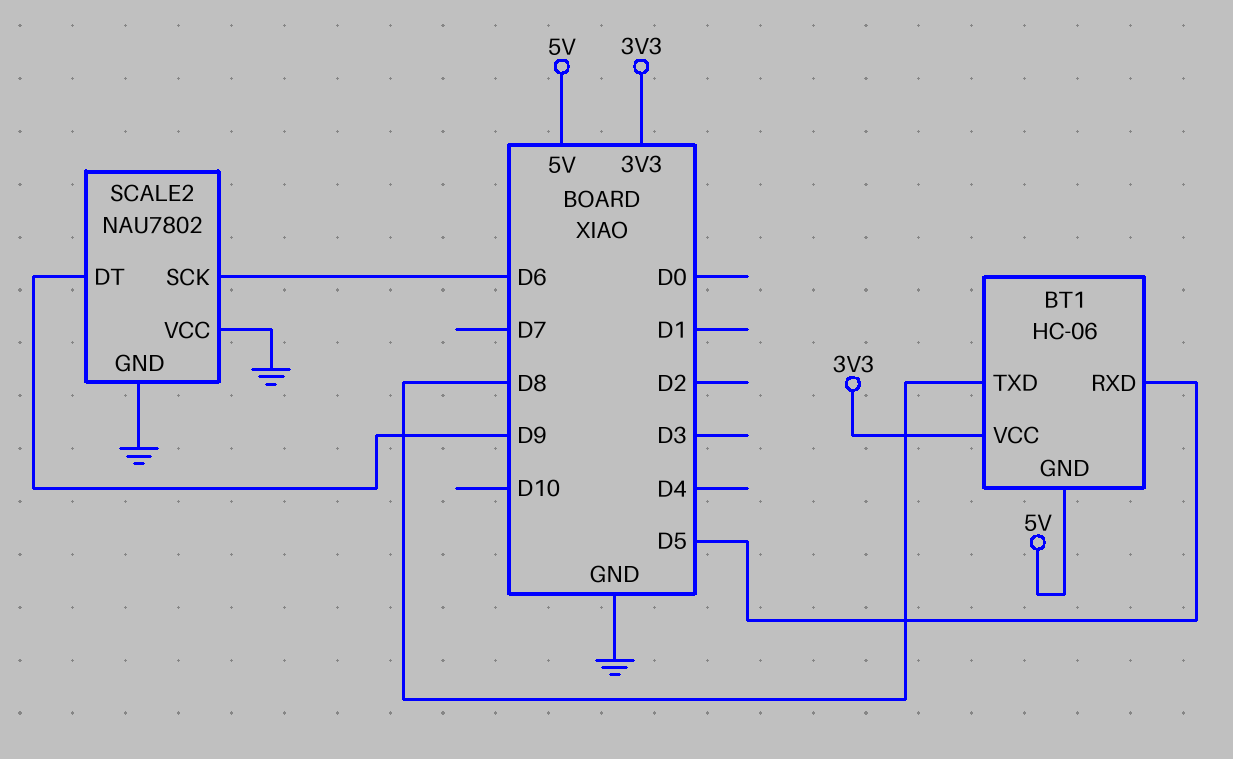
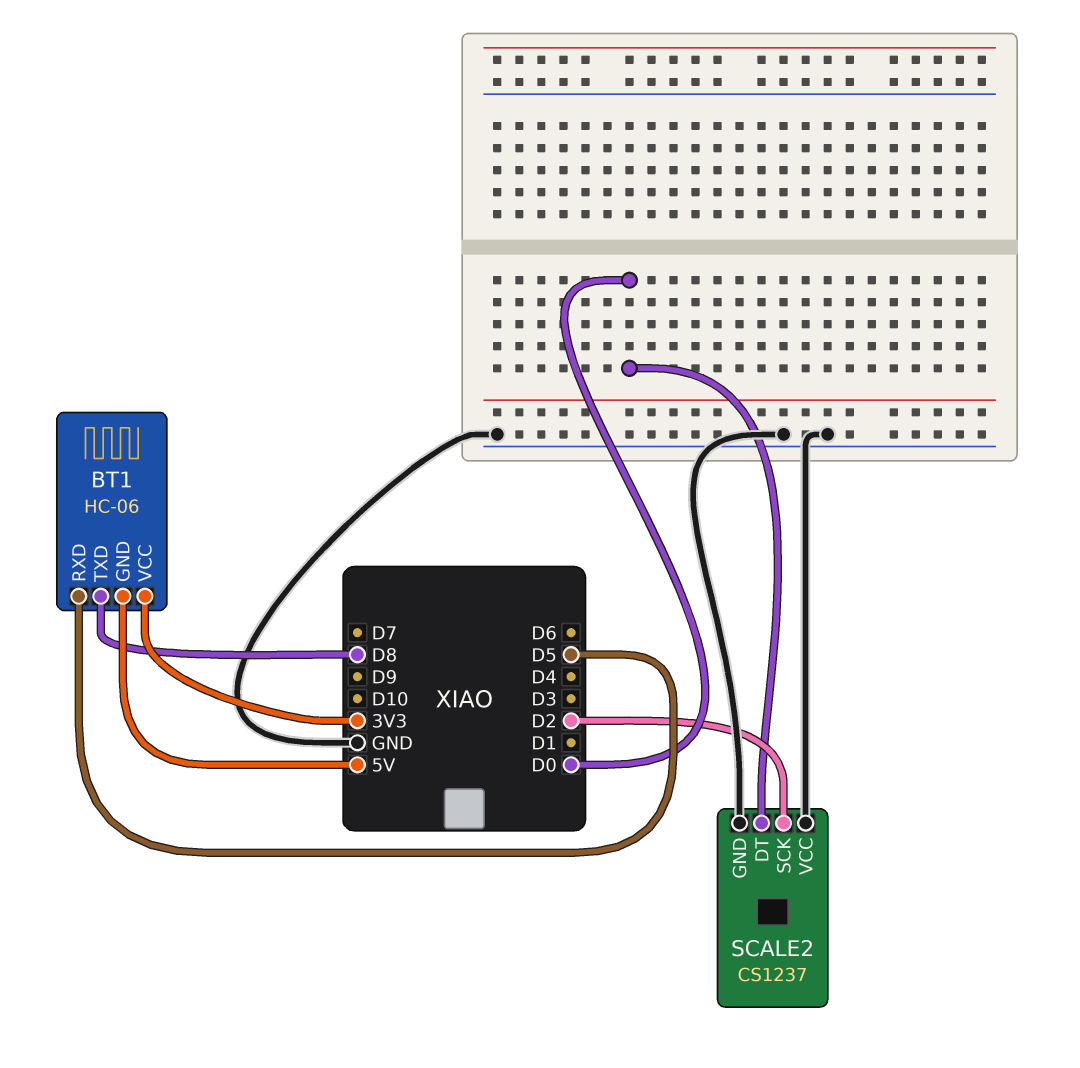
SCALE2: NAU7802 -> CS1237
SCALE2 pin DT: D9 -> D0
SCALE2 pin SCK: D6 -> D2

